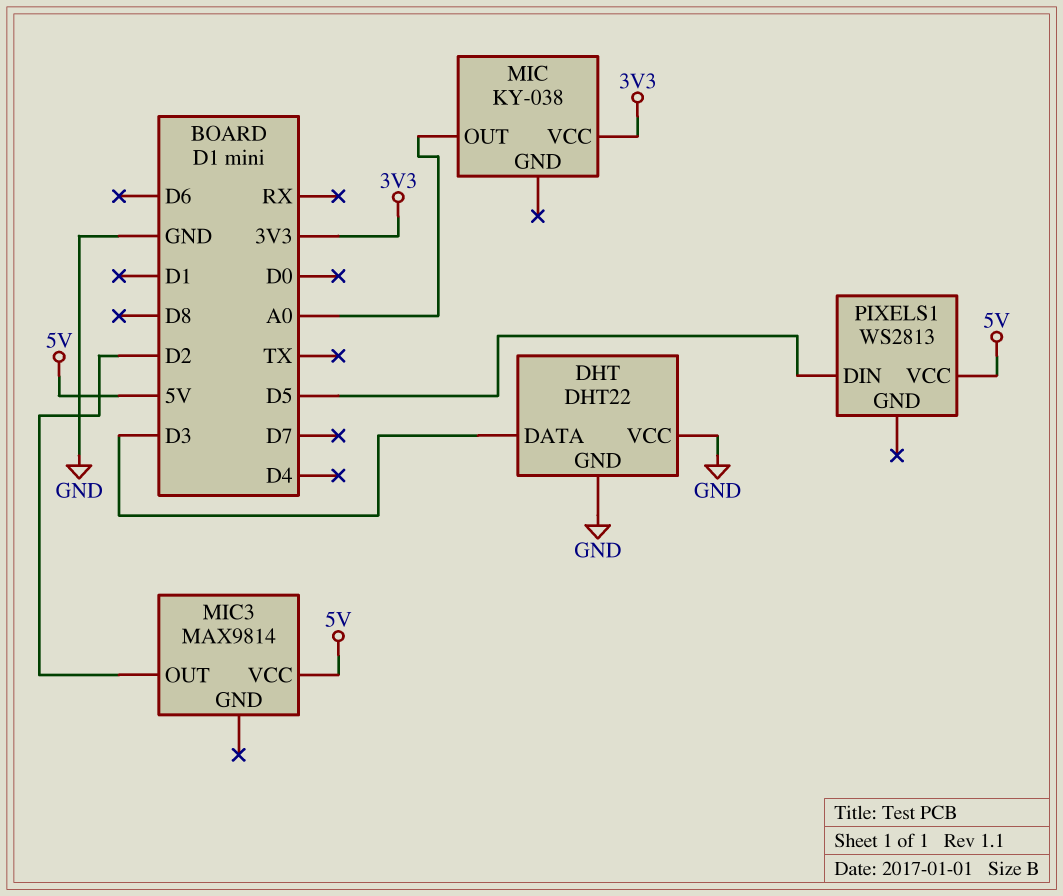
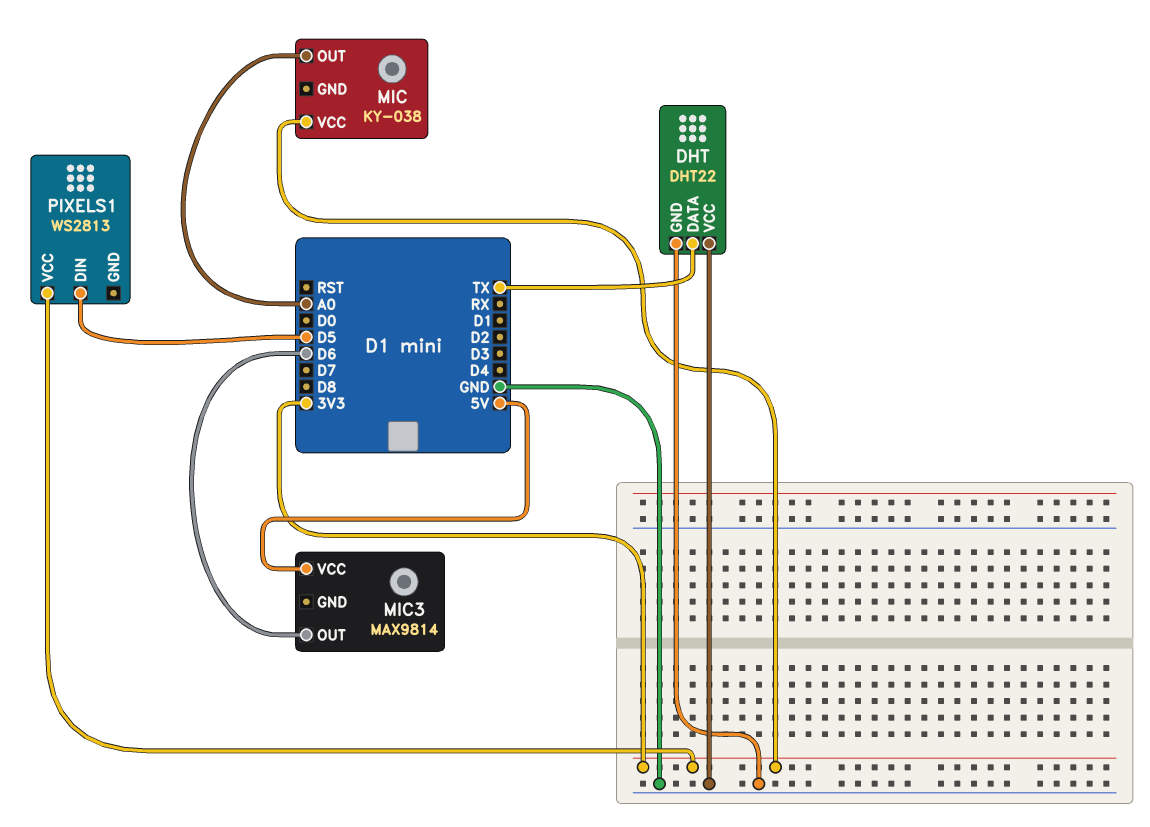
DHT pin DATA: D3 -> TX
MIC3 pin OUT: D2 -> D6
PIXELS1 pin VCC: 5V -> 3V3

